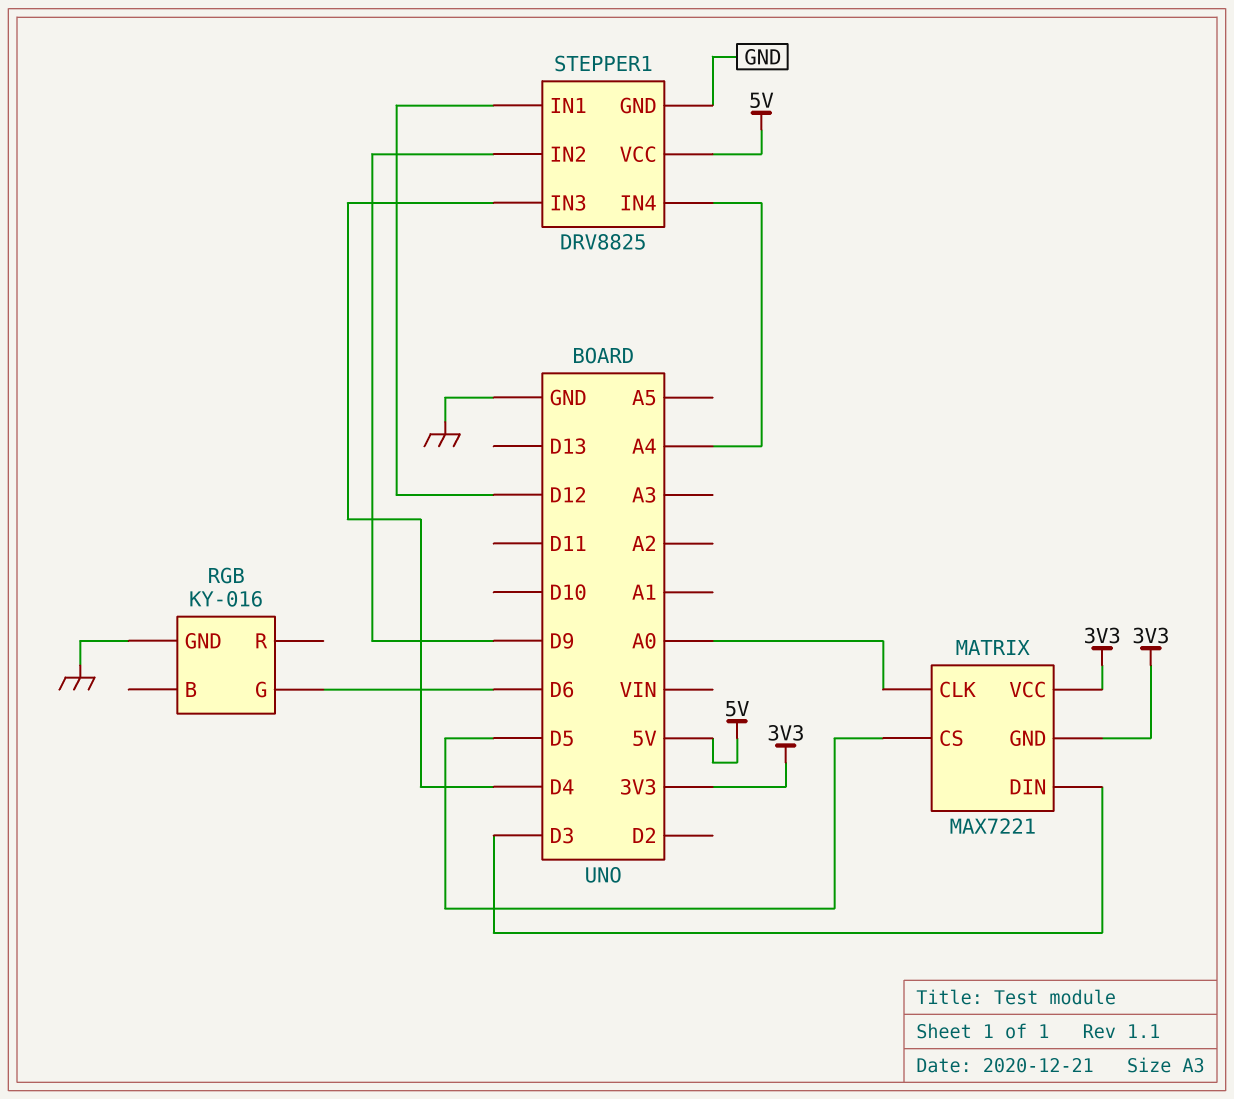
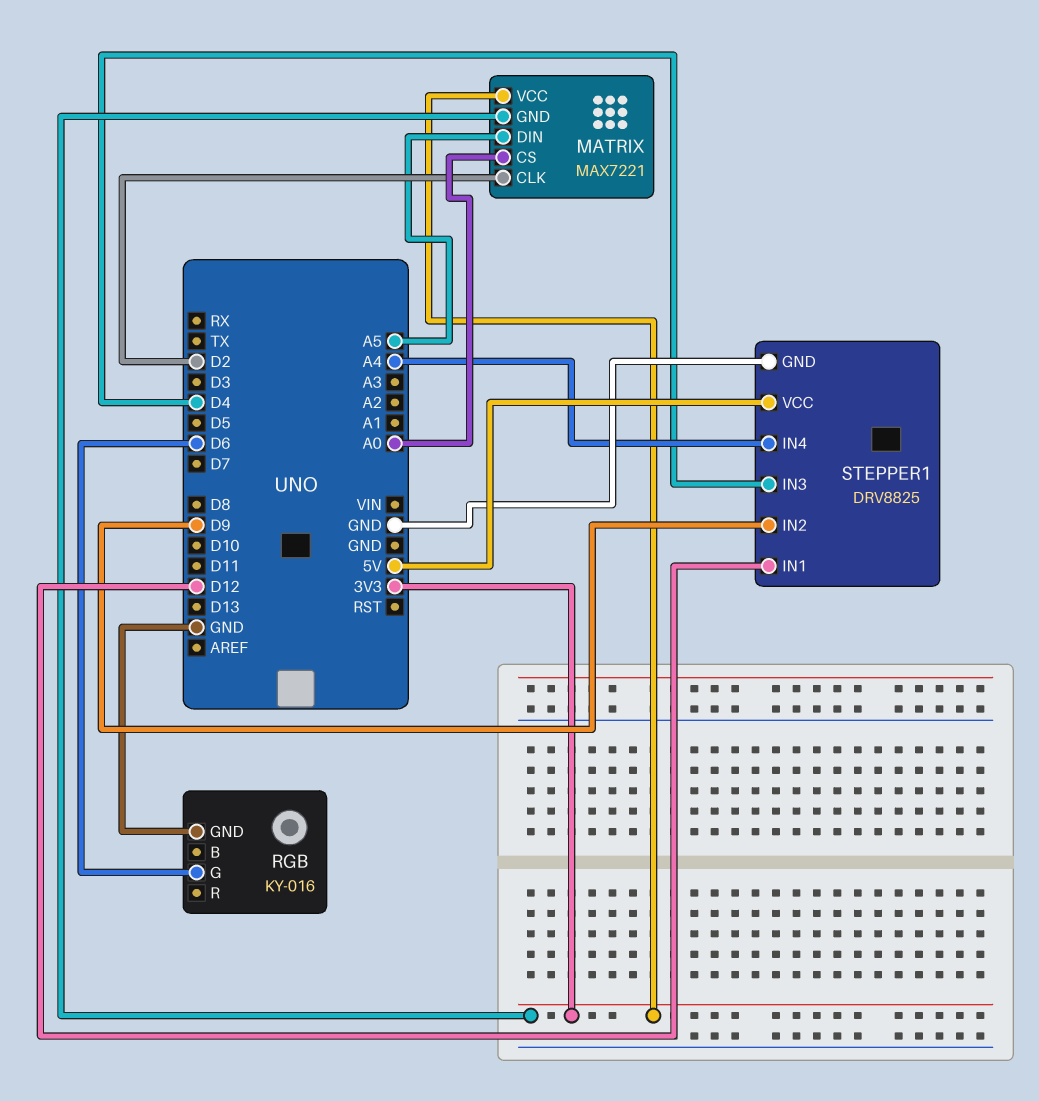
MATRIX pin CLK: A0 -> D2
MATRIX pin CS: D5 -> A0
MATRIX pin DIN: D3 -> A5

